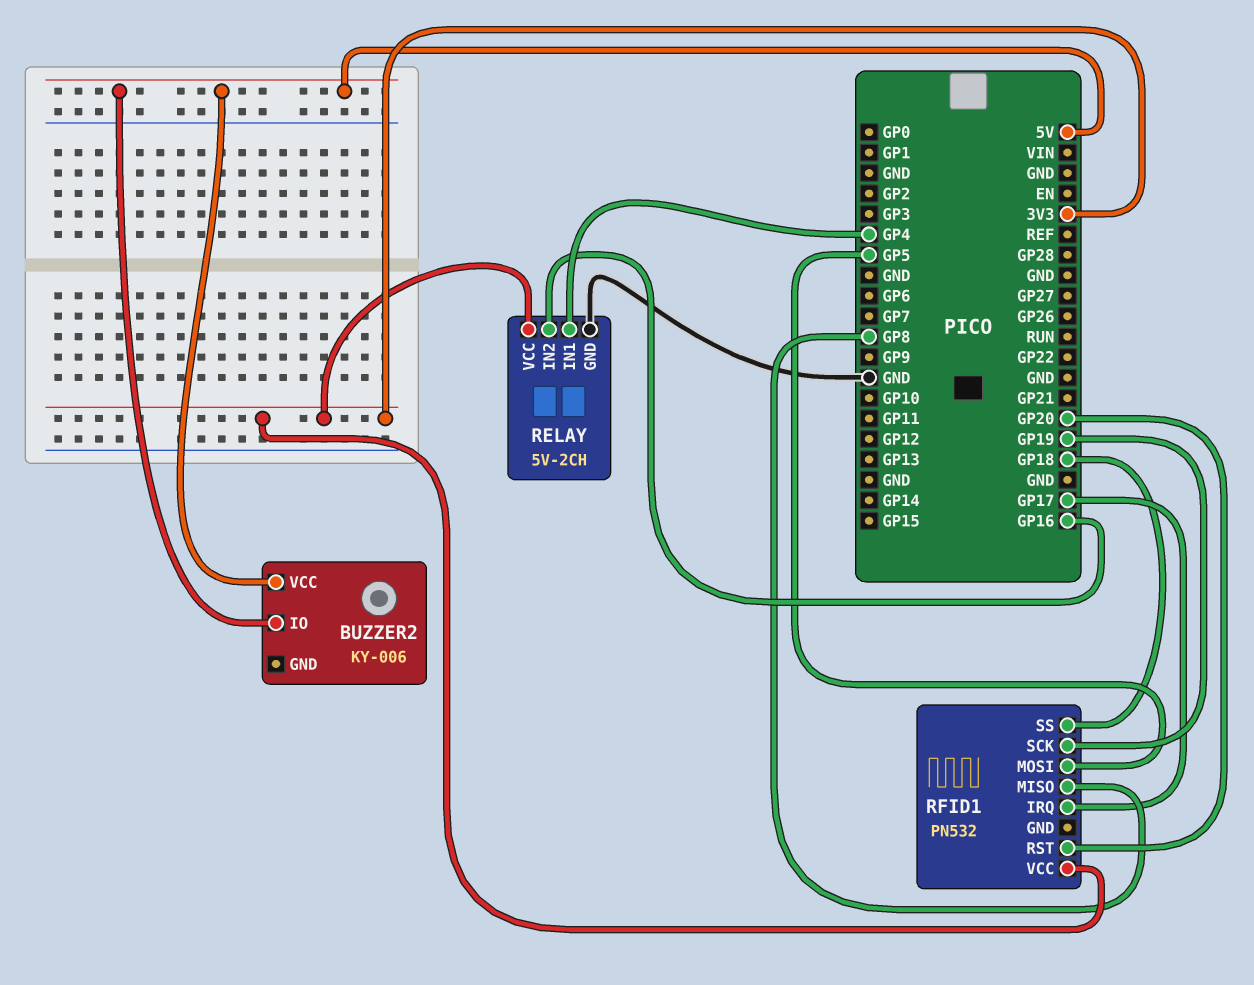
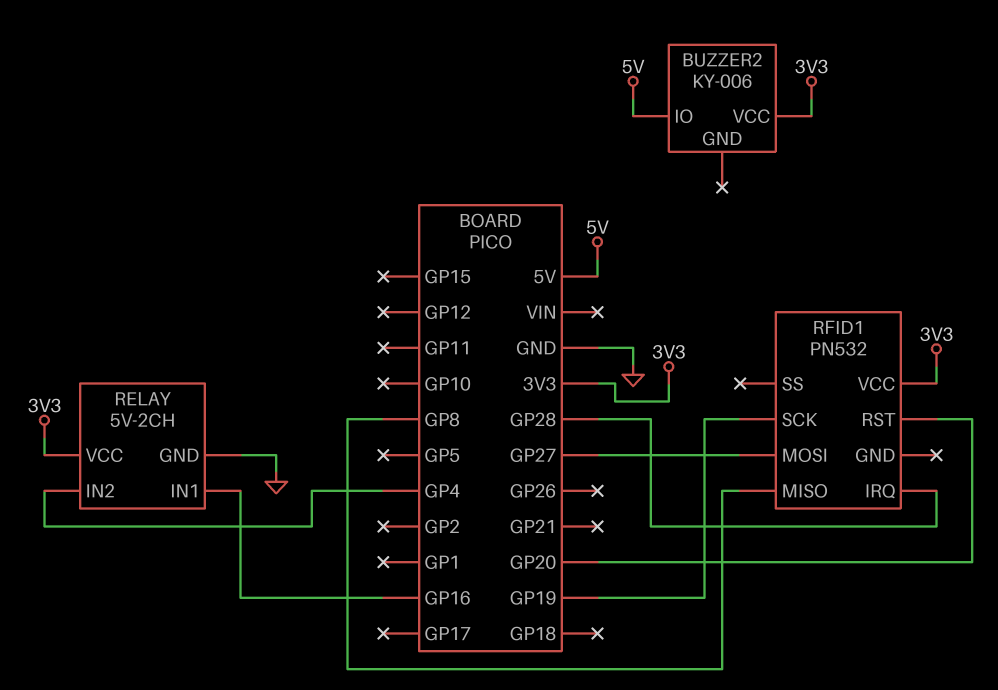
BUZZER2 pin VCC: 5V -> 3V3
RELAY pin IN1: GP4 -> GP16
RELAY pin IN2: GP16 -> GP4
RFID1 pin IRQ: GP17 -> GP28
RFID1 pin MOSI: GP5 -> GP27
RFID1 pin SS: GP18 -> none

